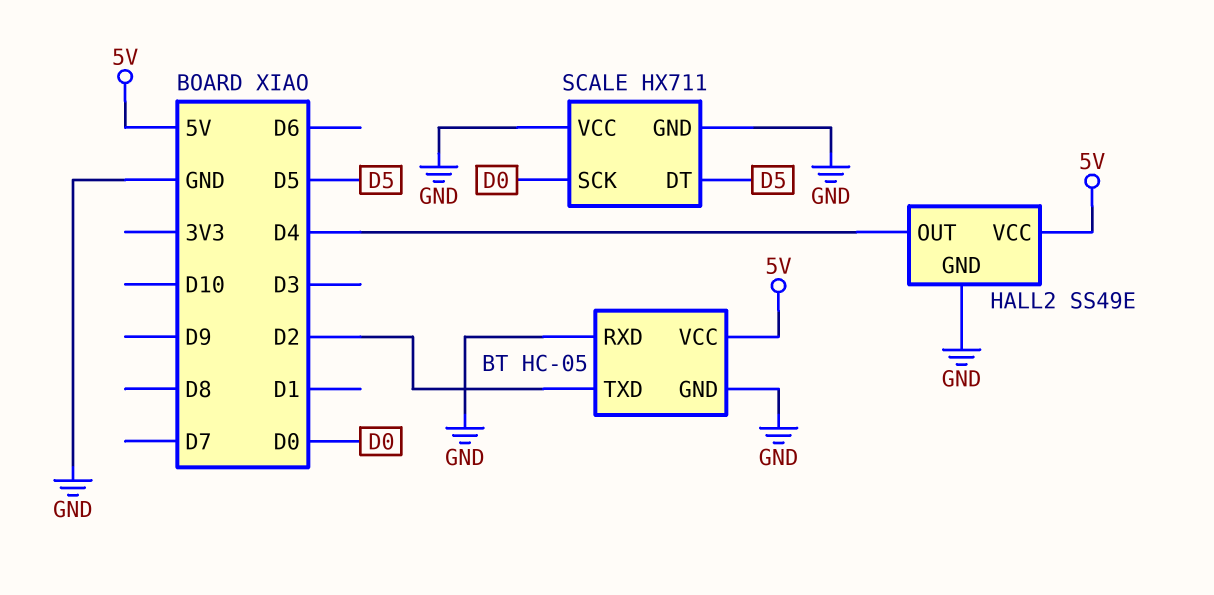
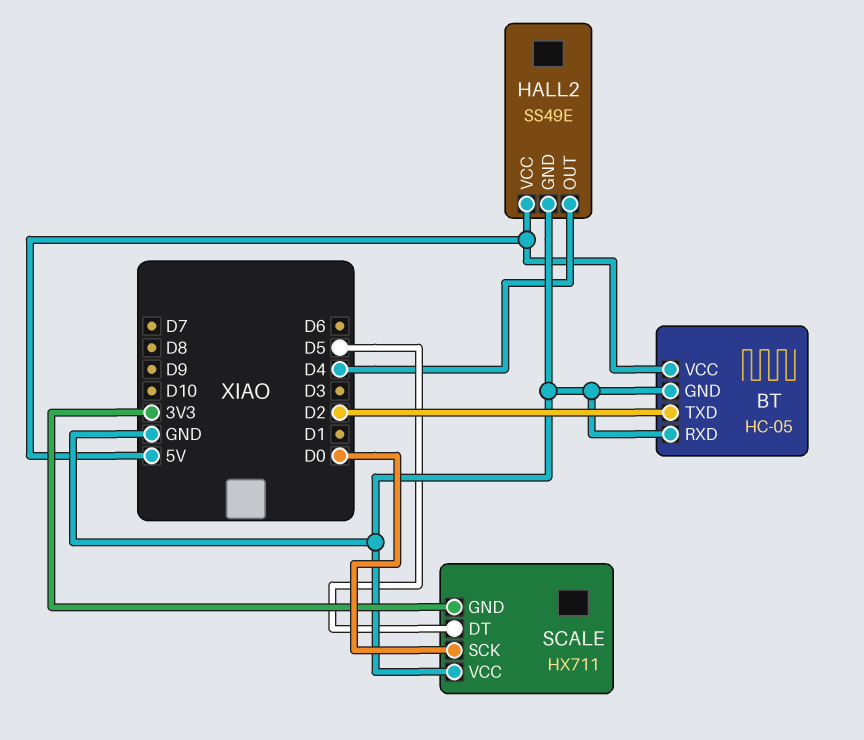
SCALE pin GND: GND -> 3V3

